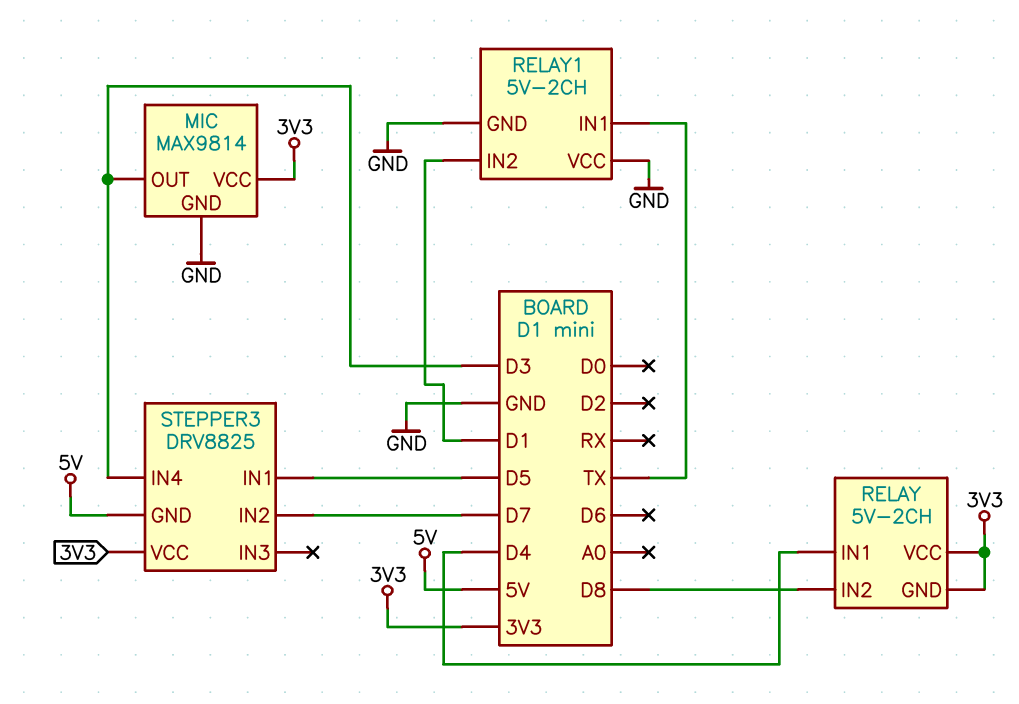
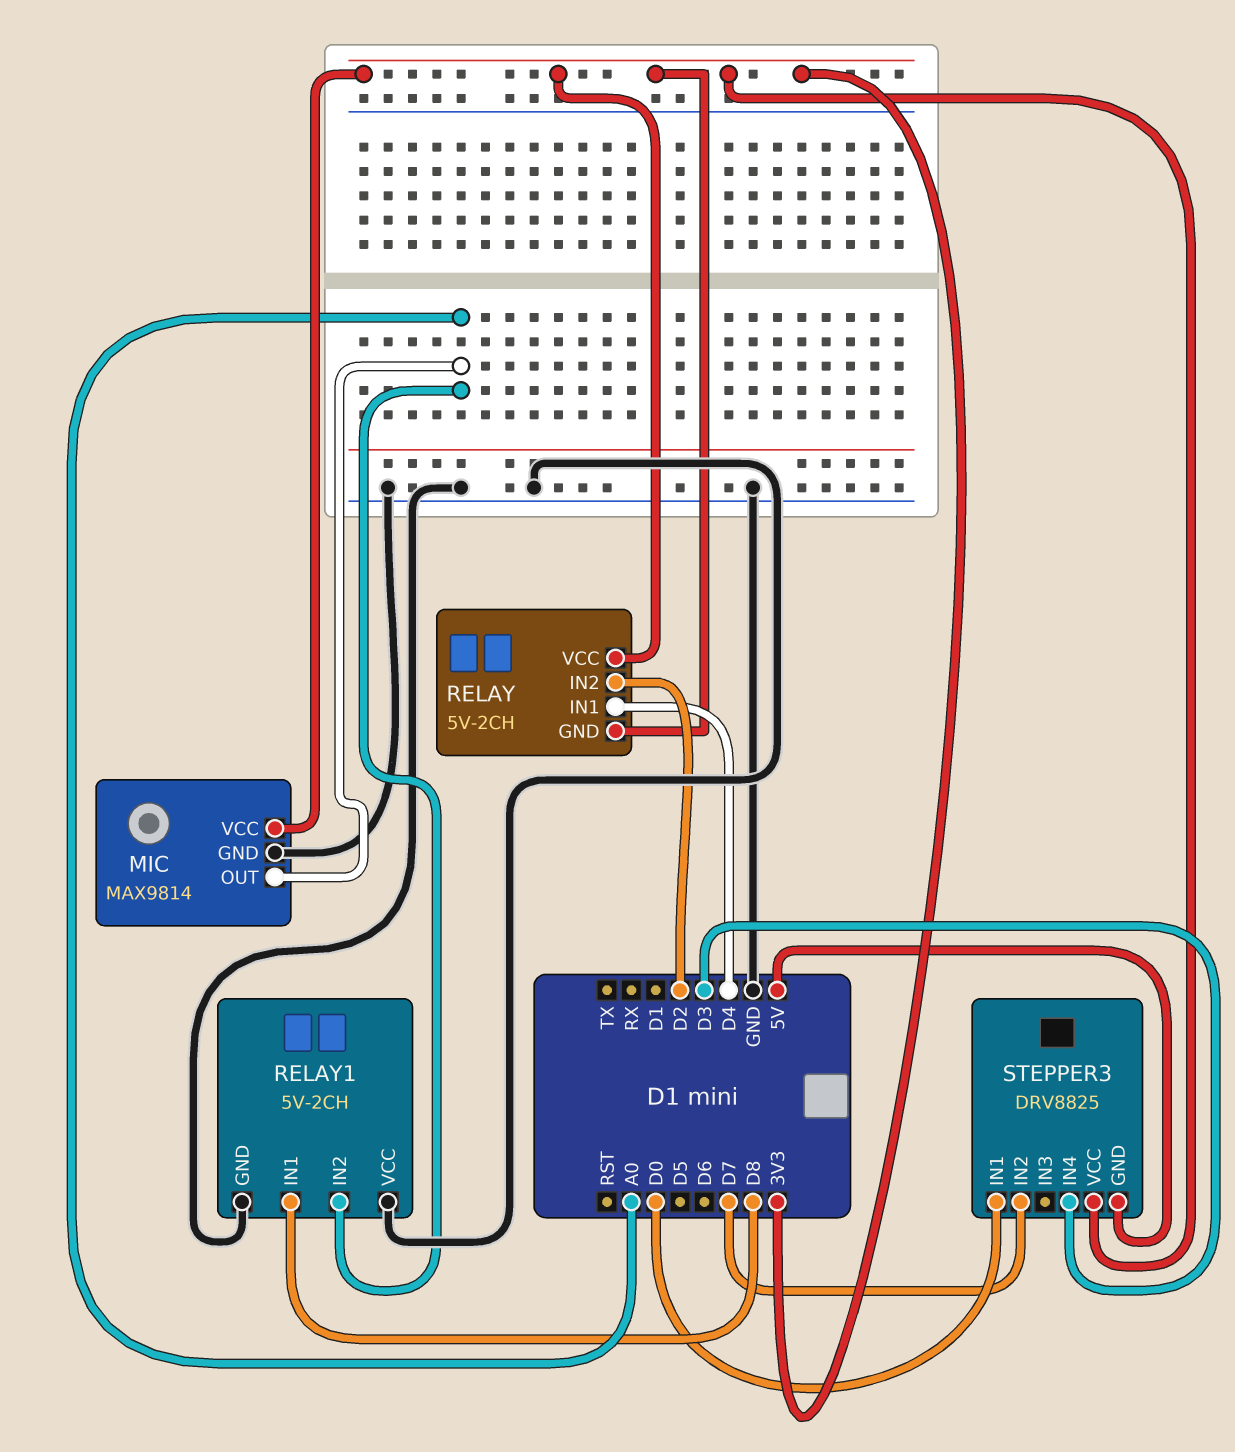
MIC pin OUT: D3 -> A0
RELAY pin IN2: D8 -> D2
RELAY1 pin IN1: TX -> D8
RELAY1 pin IN2: D1 -> A0
STEPPER3 pin IN1: D5 -> D0

